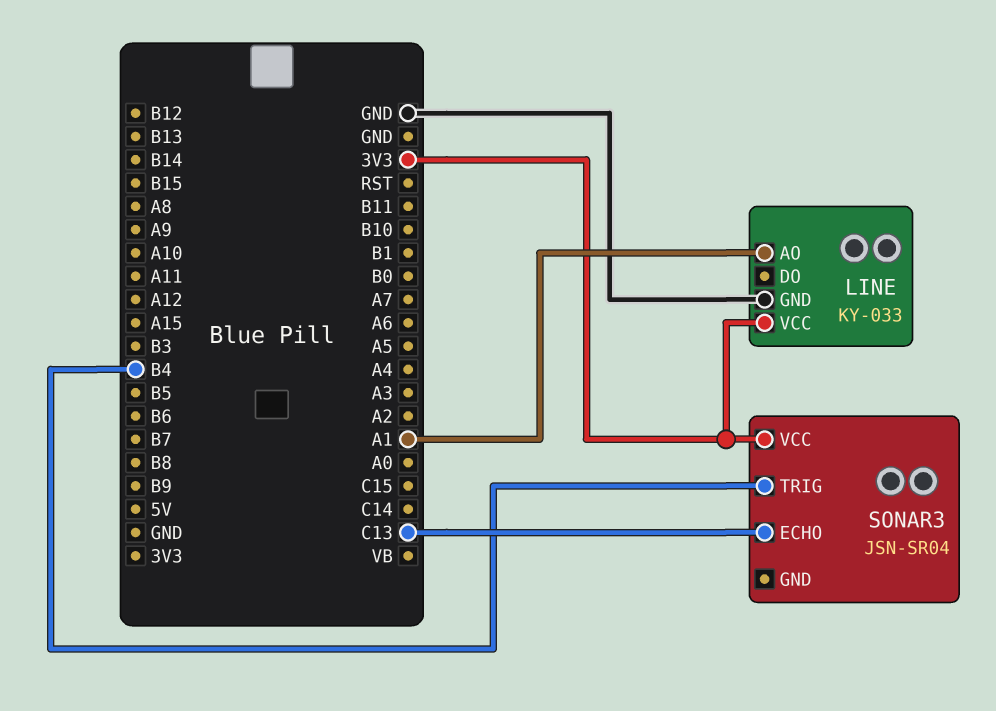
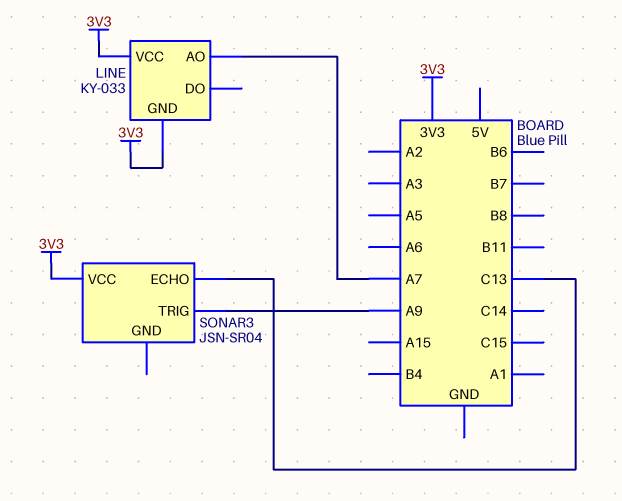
LINE pin AO: A1 -> A7
LINE pin GND: GND -> 3V3
SONAR3 pin TRIG: B4 -> A9

